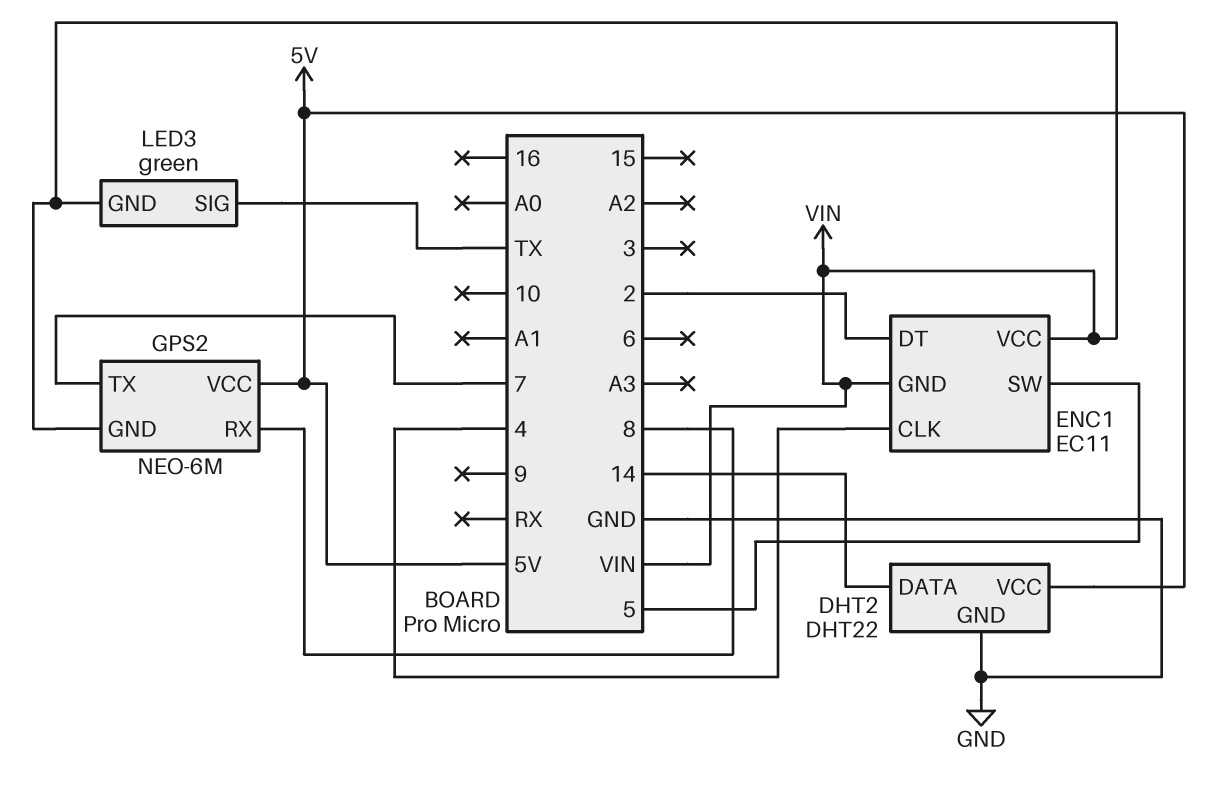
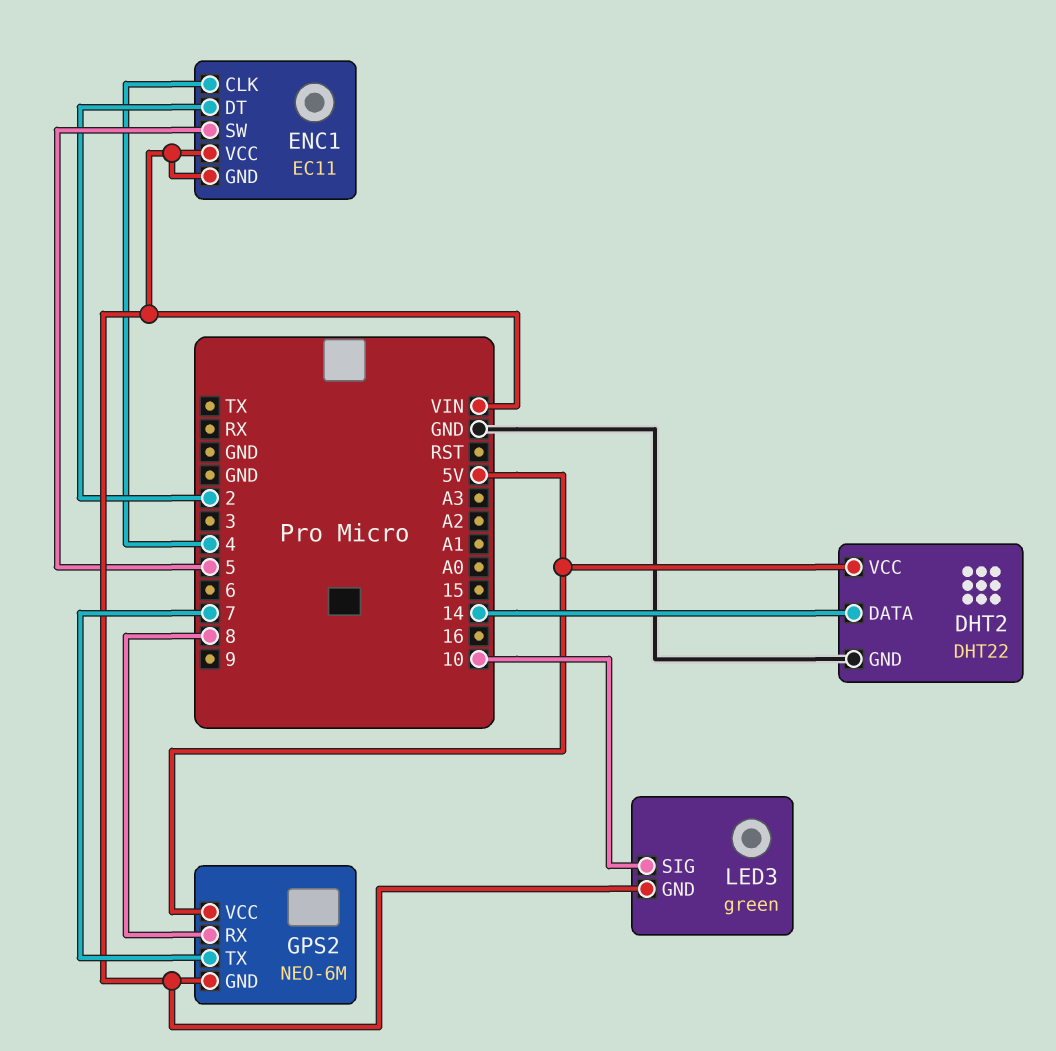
LED3 pin SIG: TX -> 10

